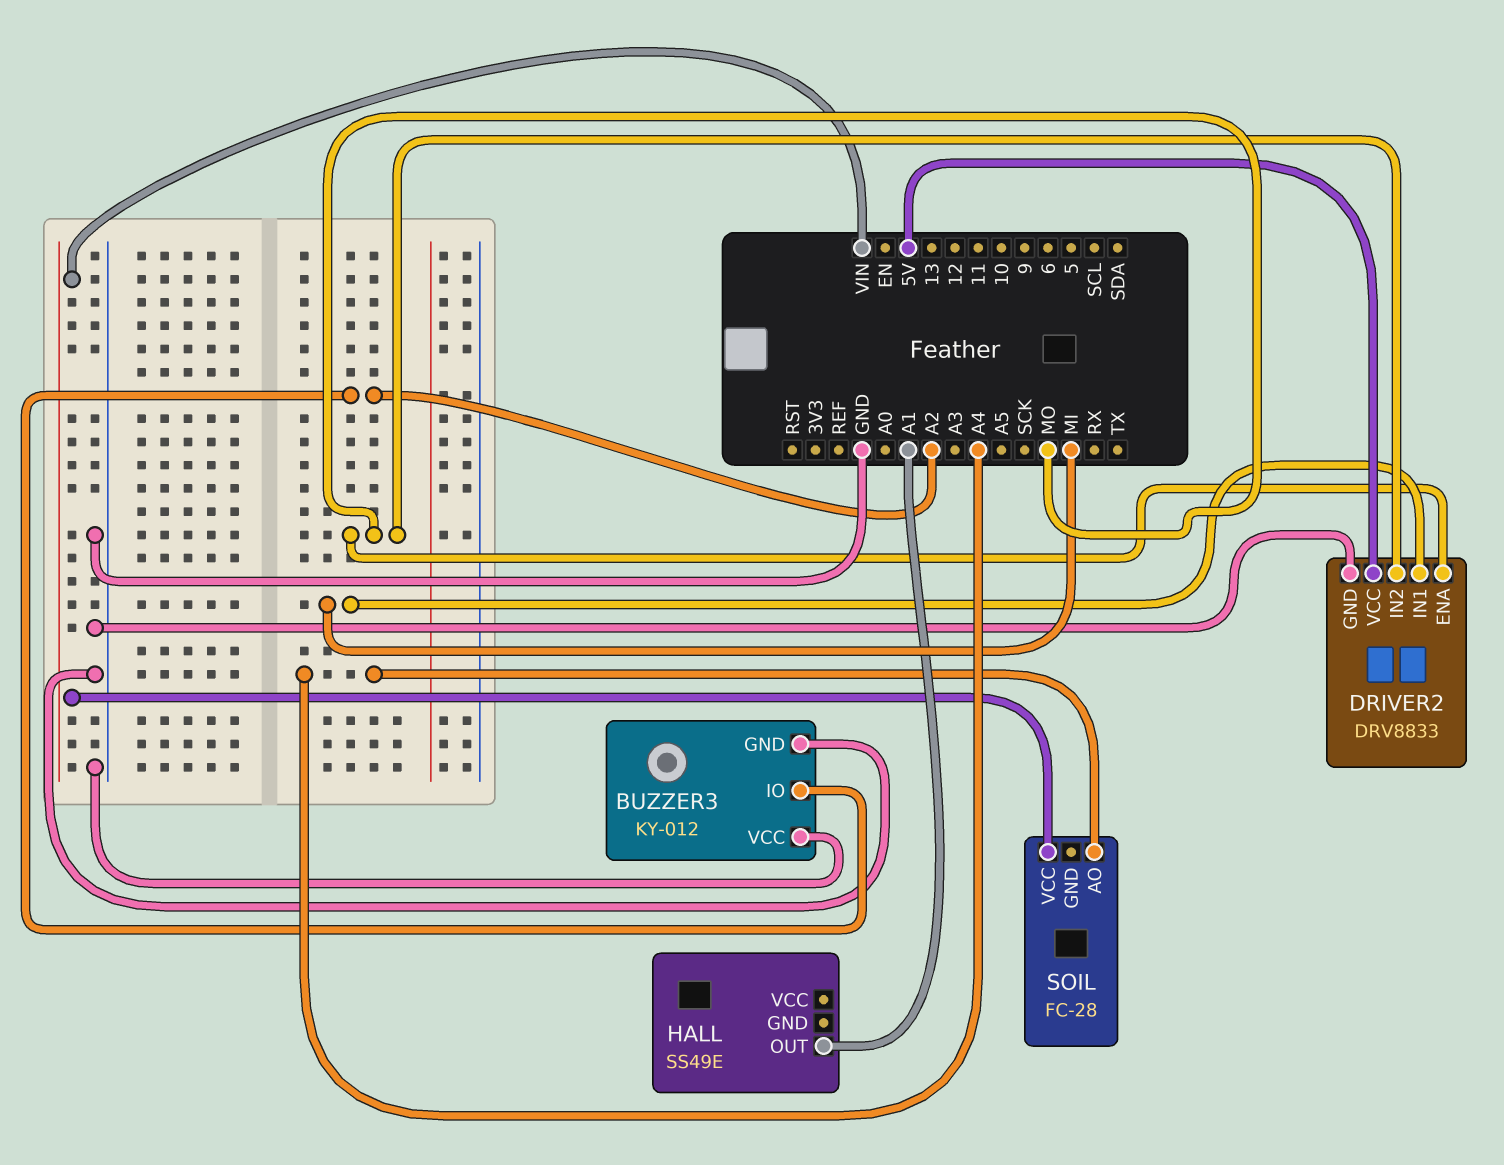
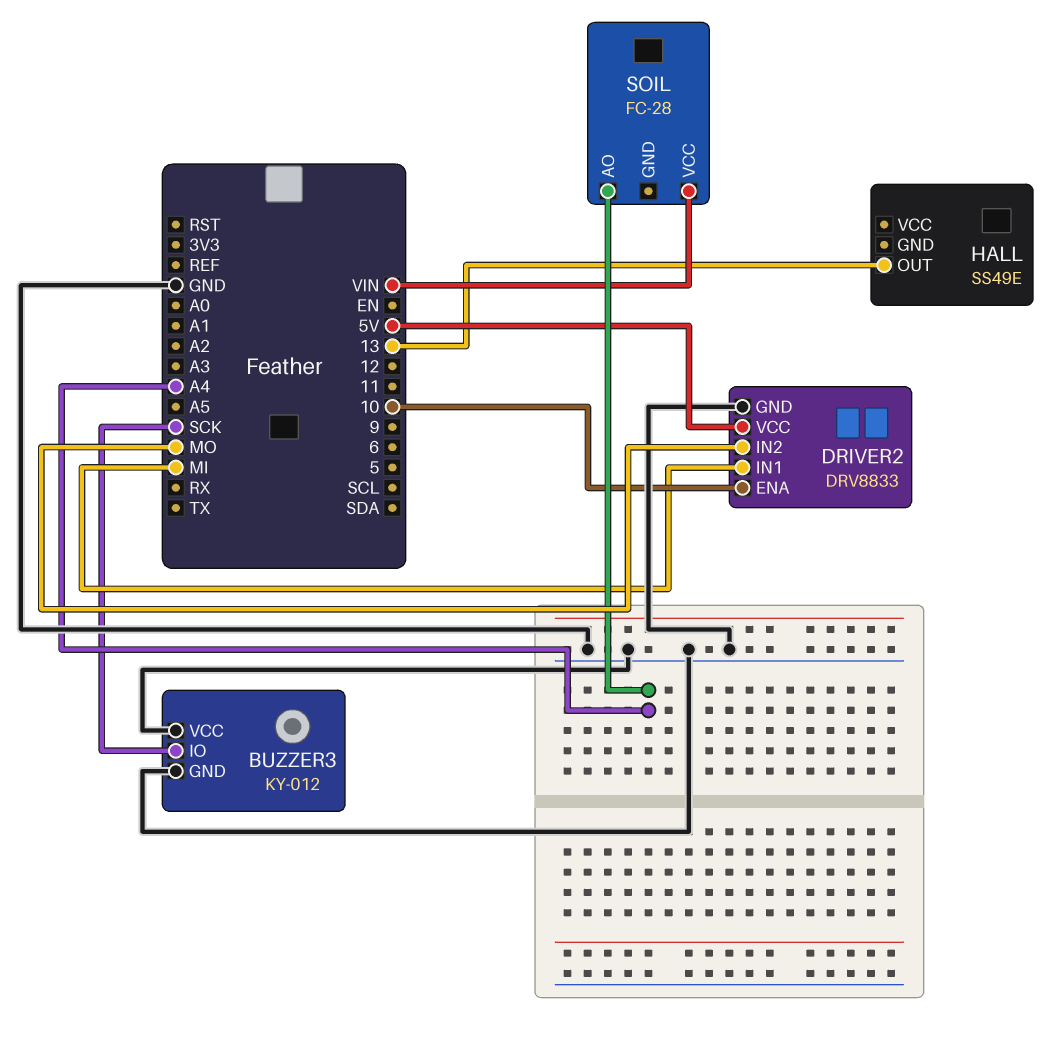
BUZZER3 pin IO: A2 -> SCK
DRIVER2 pin ENA: MO -> 10
HALL pin OUT: A1 -> 13

